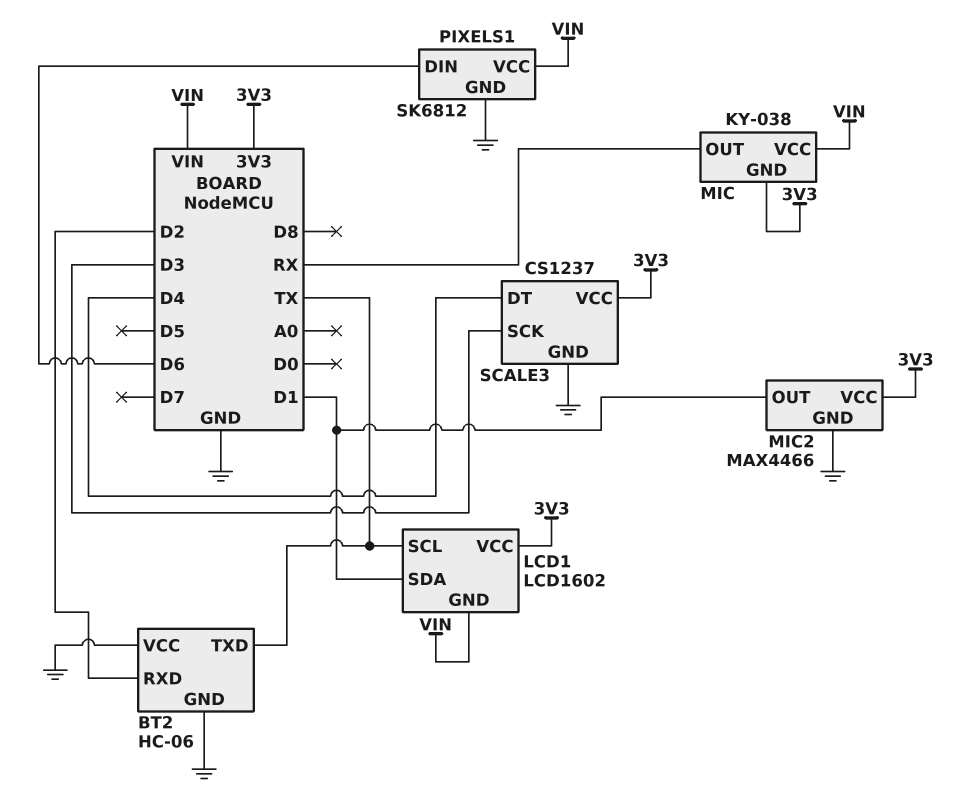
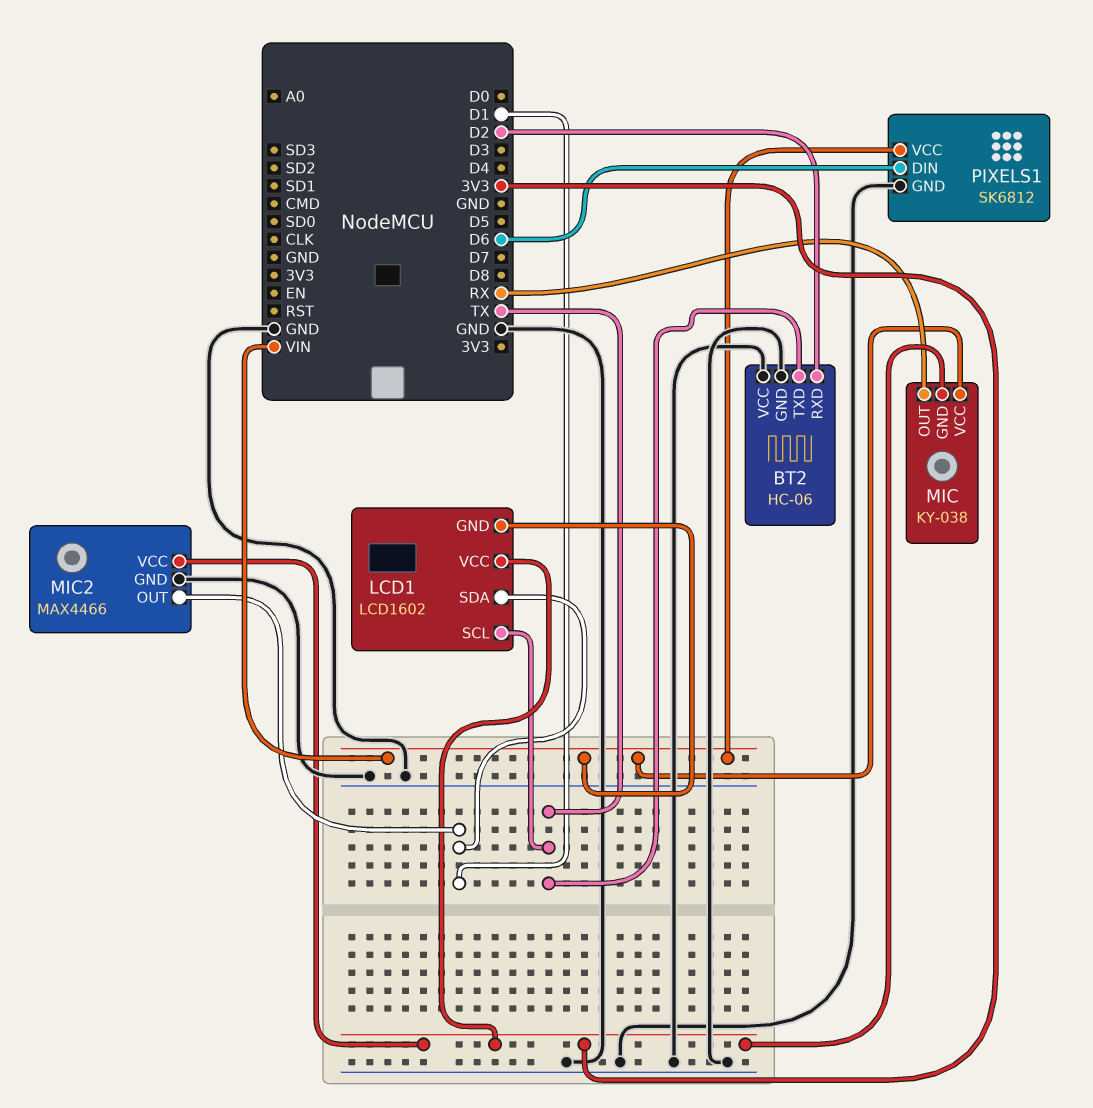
SCALE3: CS1237 -> none
SCALE3 pin DT: D4 -> none
SCALE3 pin GND: GND -> none
SCALE3 pin SCK: D3 -> none
SCALE3 pin VCC: 3V3 -> none

